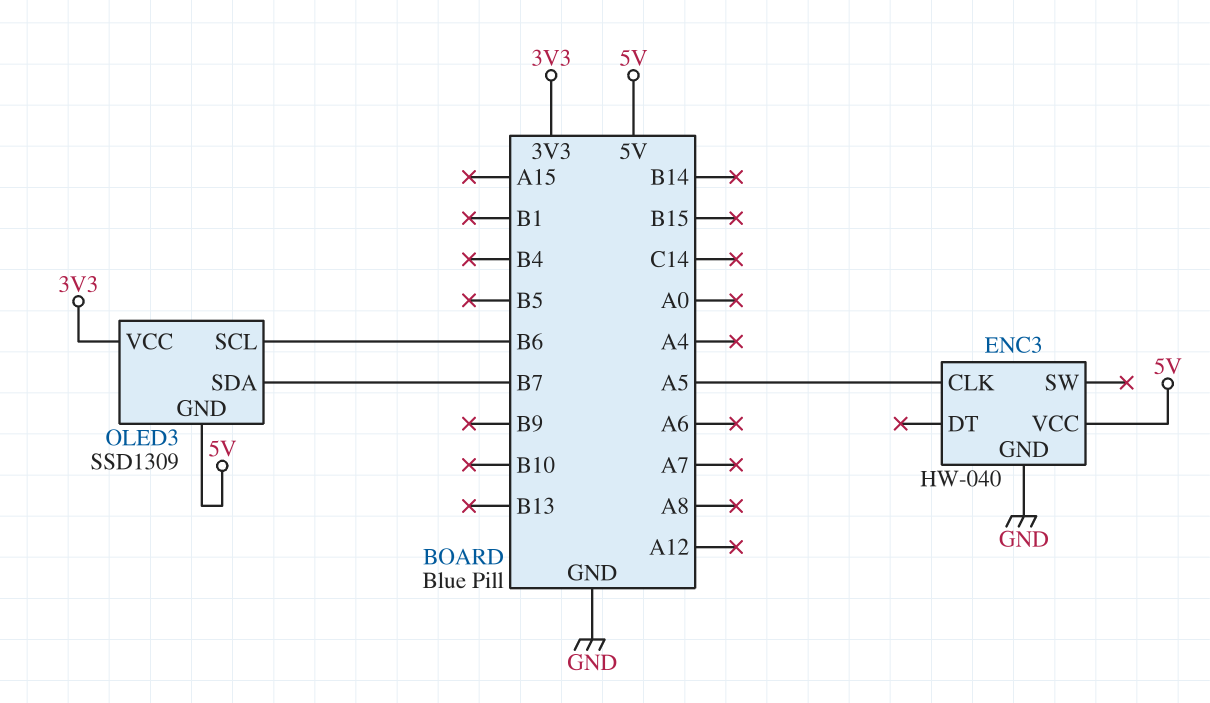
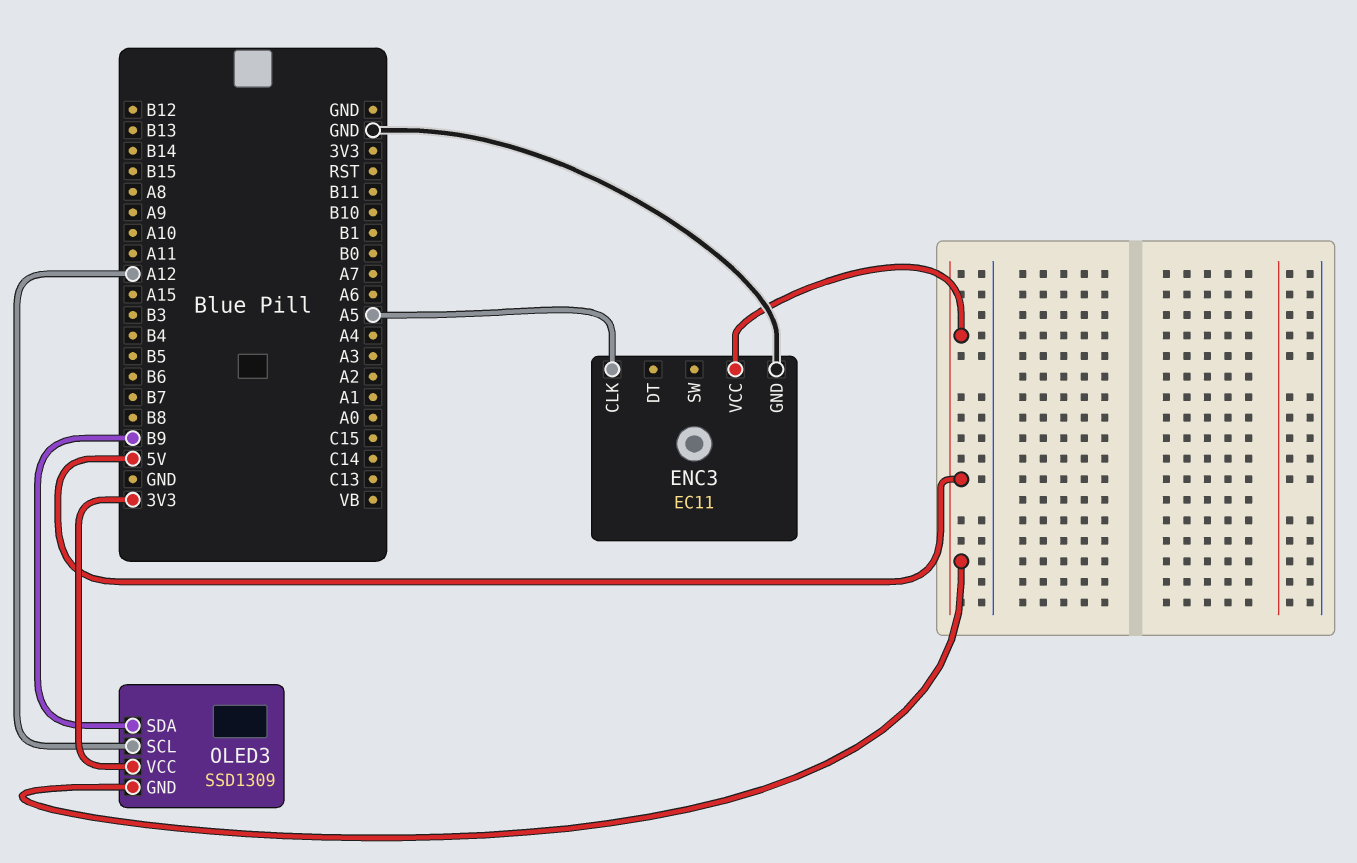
ENC3: HW-040 -> EC11
OLED3 pin SCL: B6 -> A12
OLED3 pin SDA: B7 -> B9

